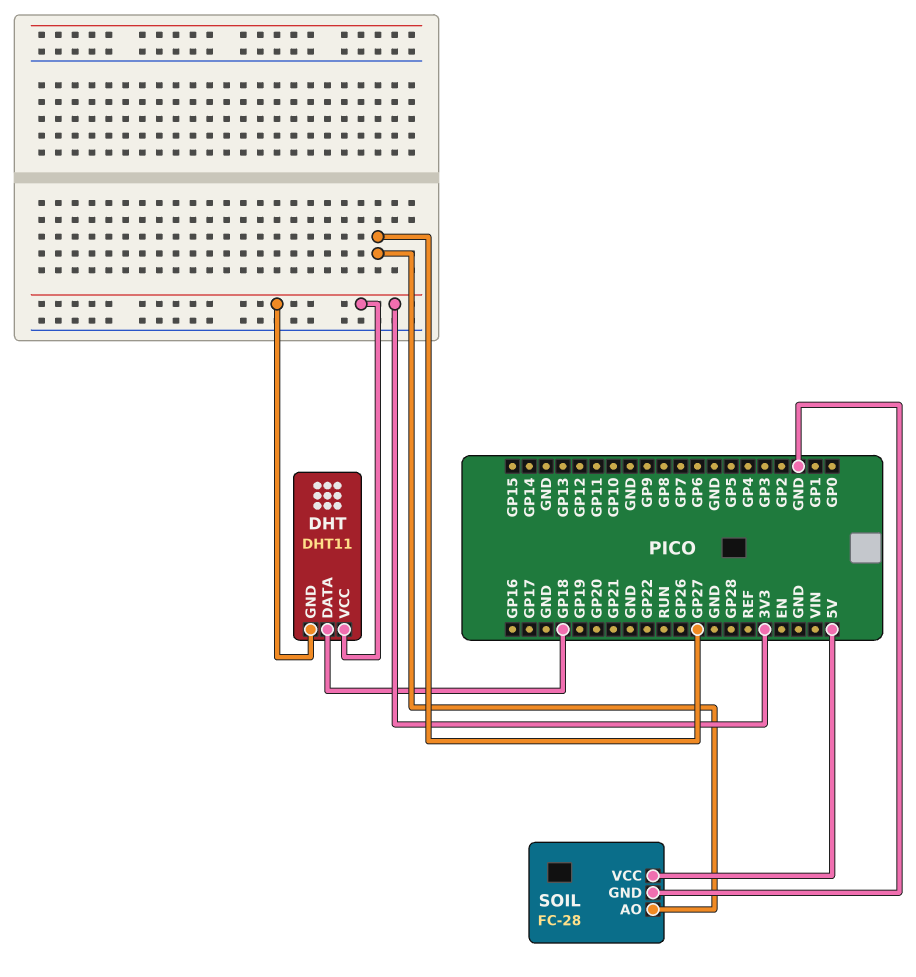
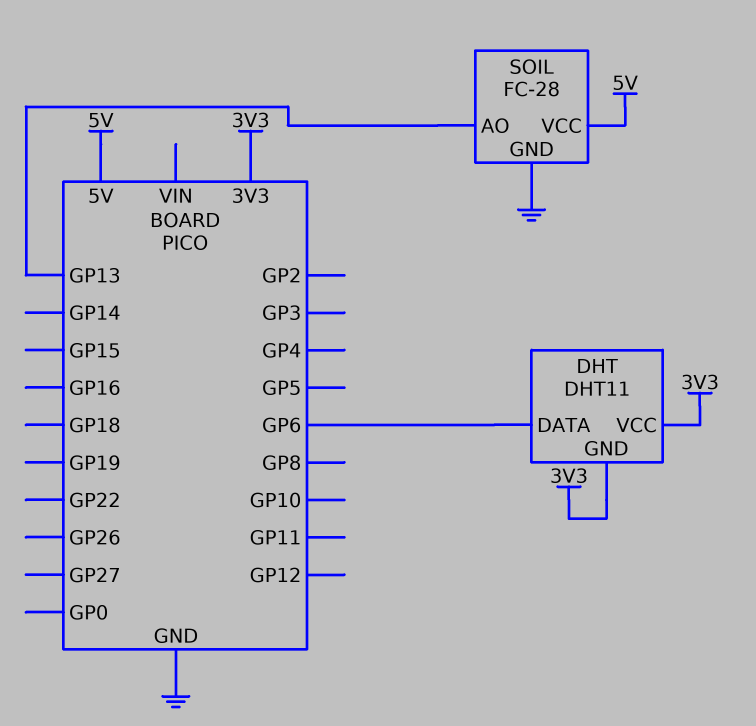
DHT pin DATA: GP18 -> GP6
SOIL pin AO: GP27 -> GP13

